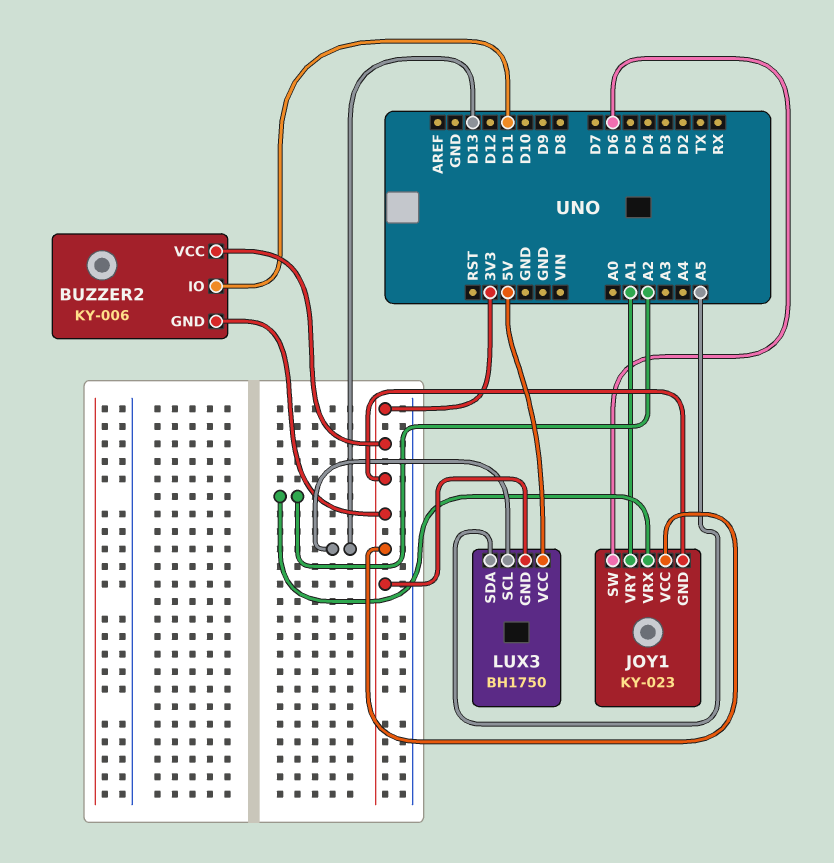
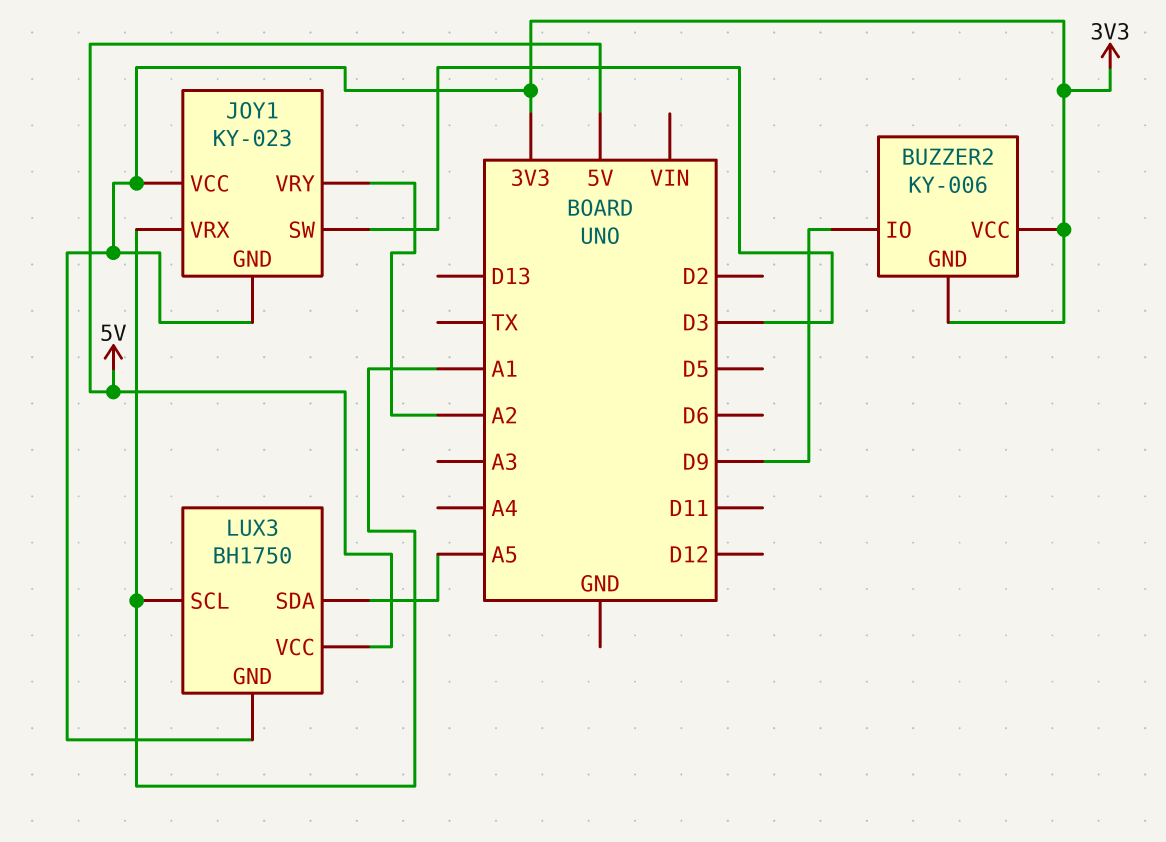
BUZZER2 pin IO: D11 -> D9
JOY1 pin SW: D6 -> D3
JOY1 pin VRX: A2 -> A1
JOY1 pin VRY: A1 -> A2
LUX3 pin SCL: D13 -> A1

